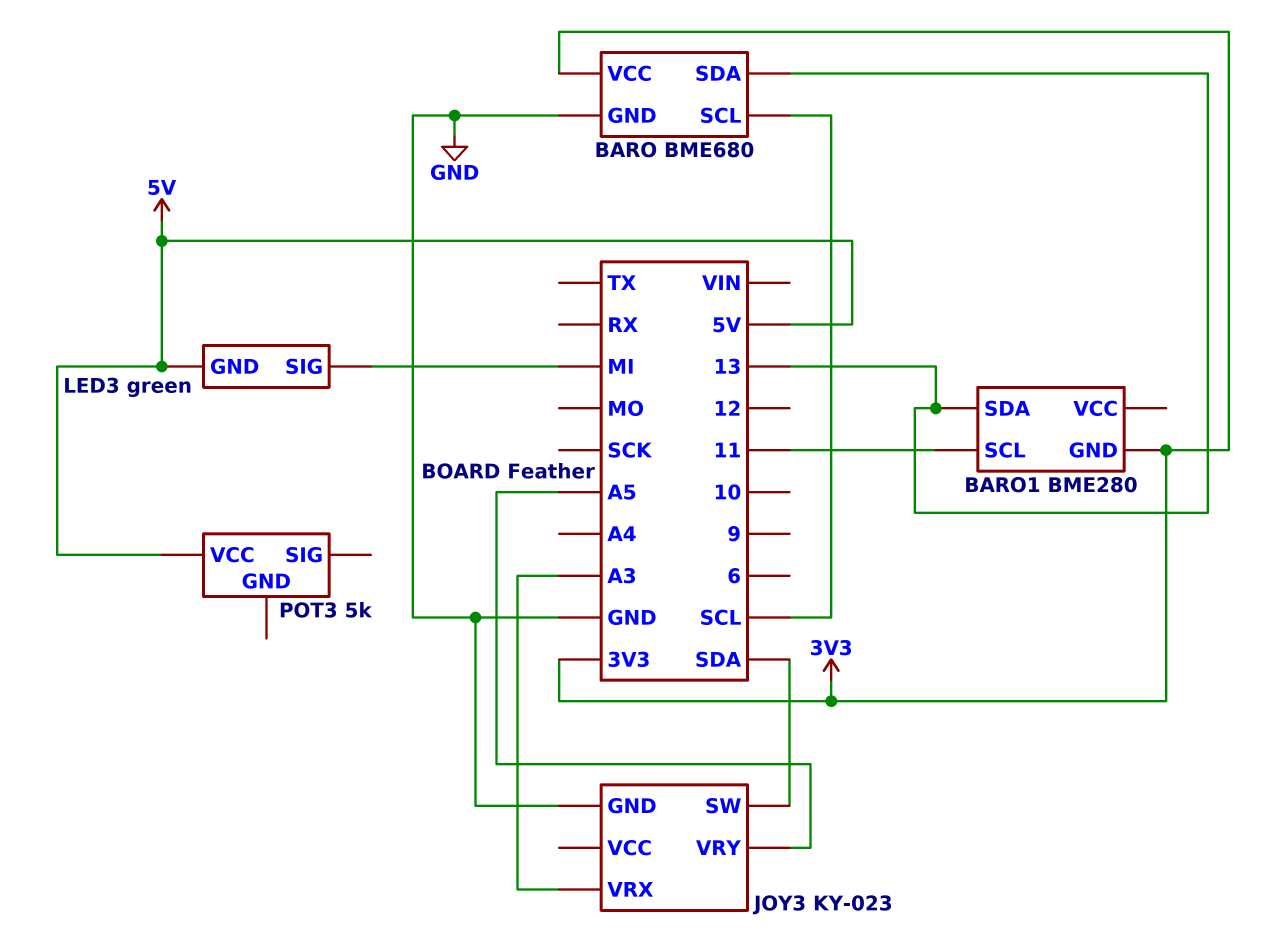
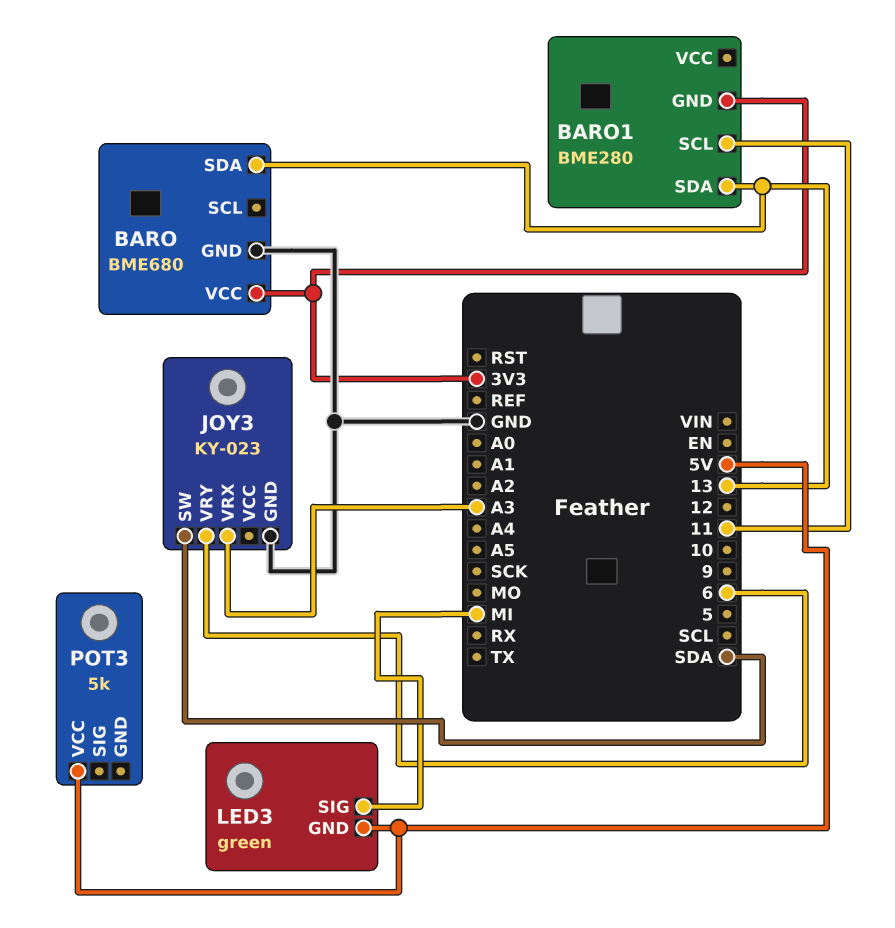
BARO pin SCL: SCL -> none
JOY3 pin VRY: A5 -> 6

